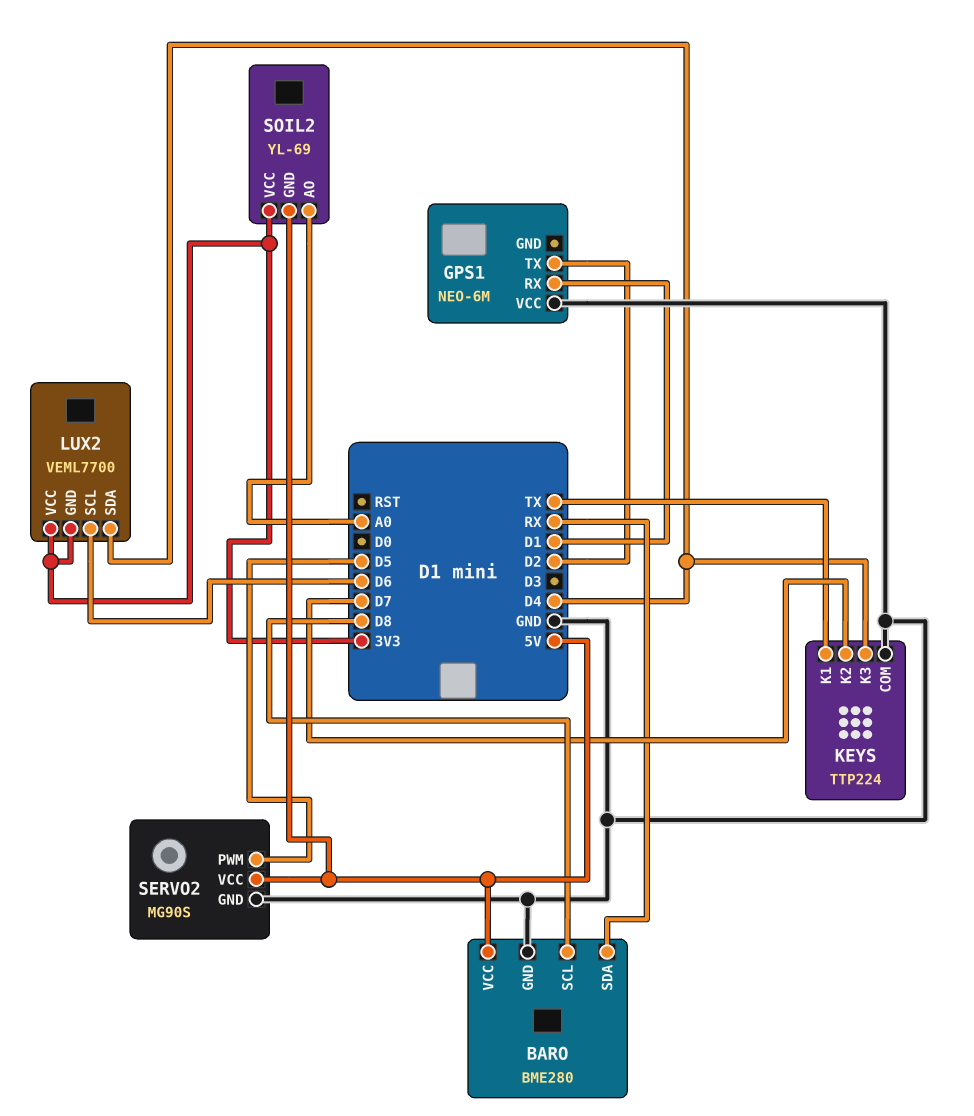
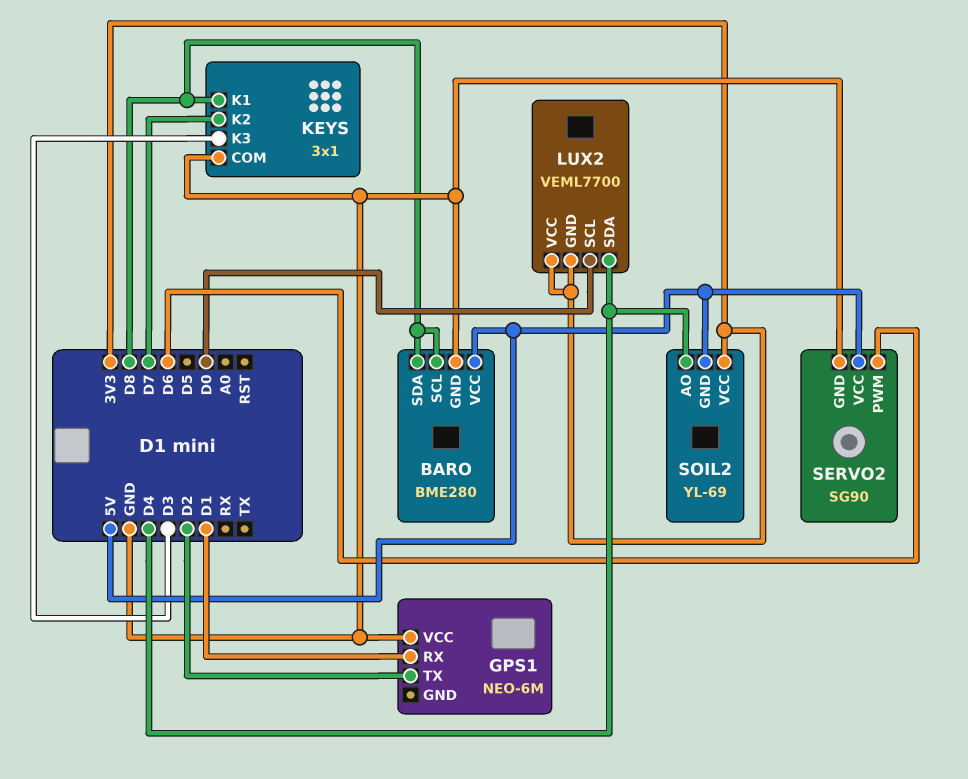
BARO pin SDA: RX -> D8
KEYS: TTP224 -> 3x1
KEYS pin K1: TX -> D8
KEYS pin K3: D4 -> D3
LUX2 pin SCL: D6 -> D0
SERVO2: MG90S -> SG90
SERVO2 pin PWM: D5 -> D6
SOIL2 pin AO: A0 -> D4

